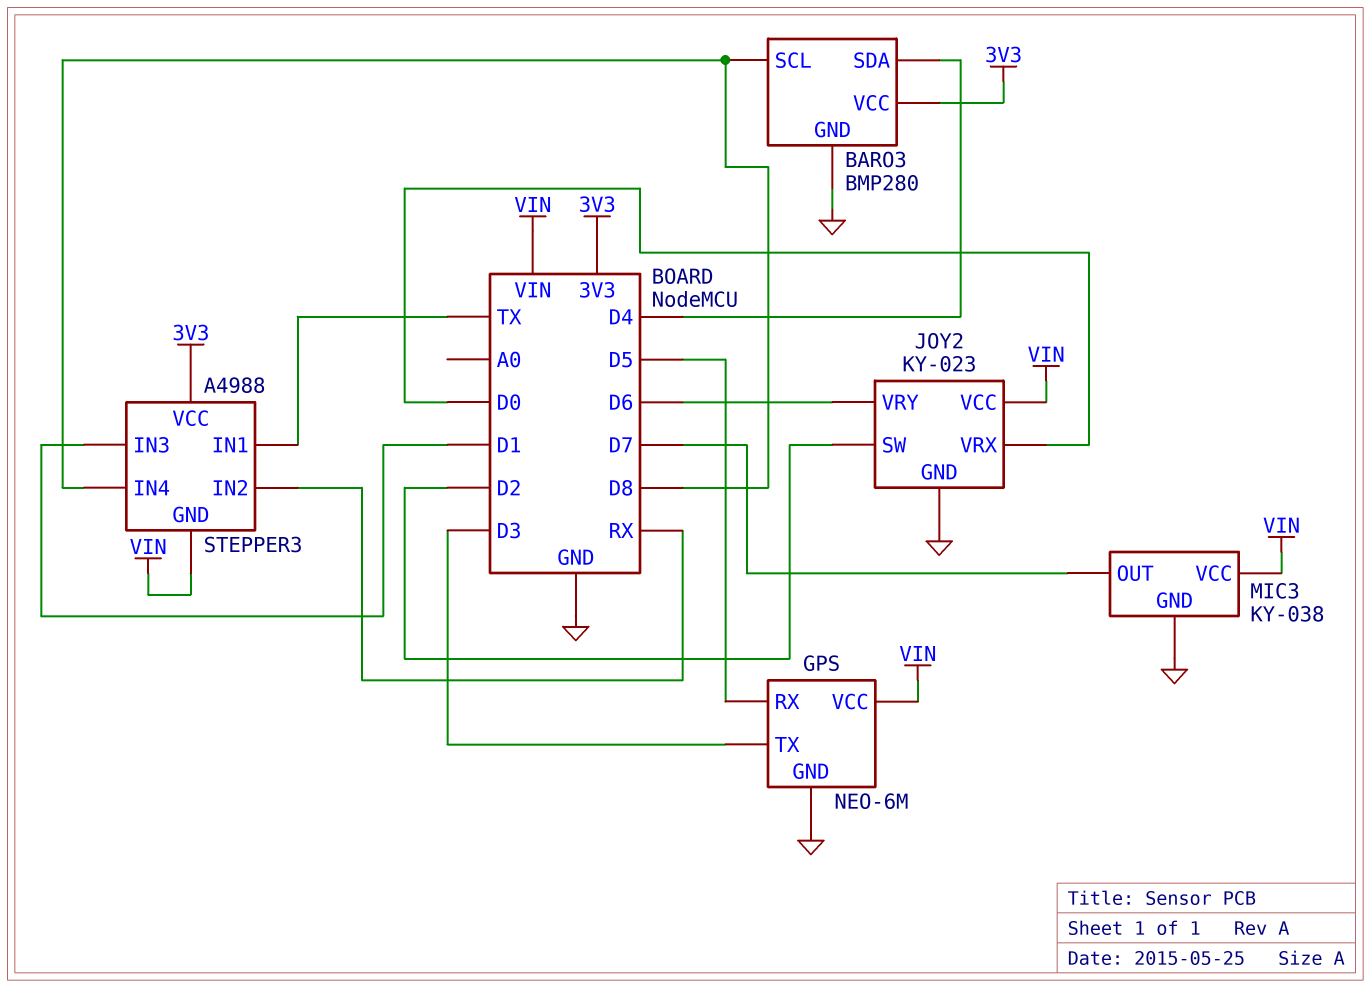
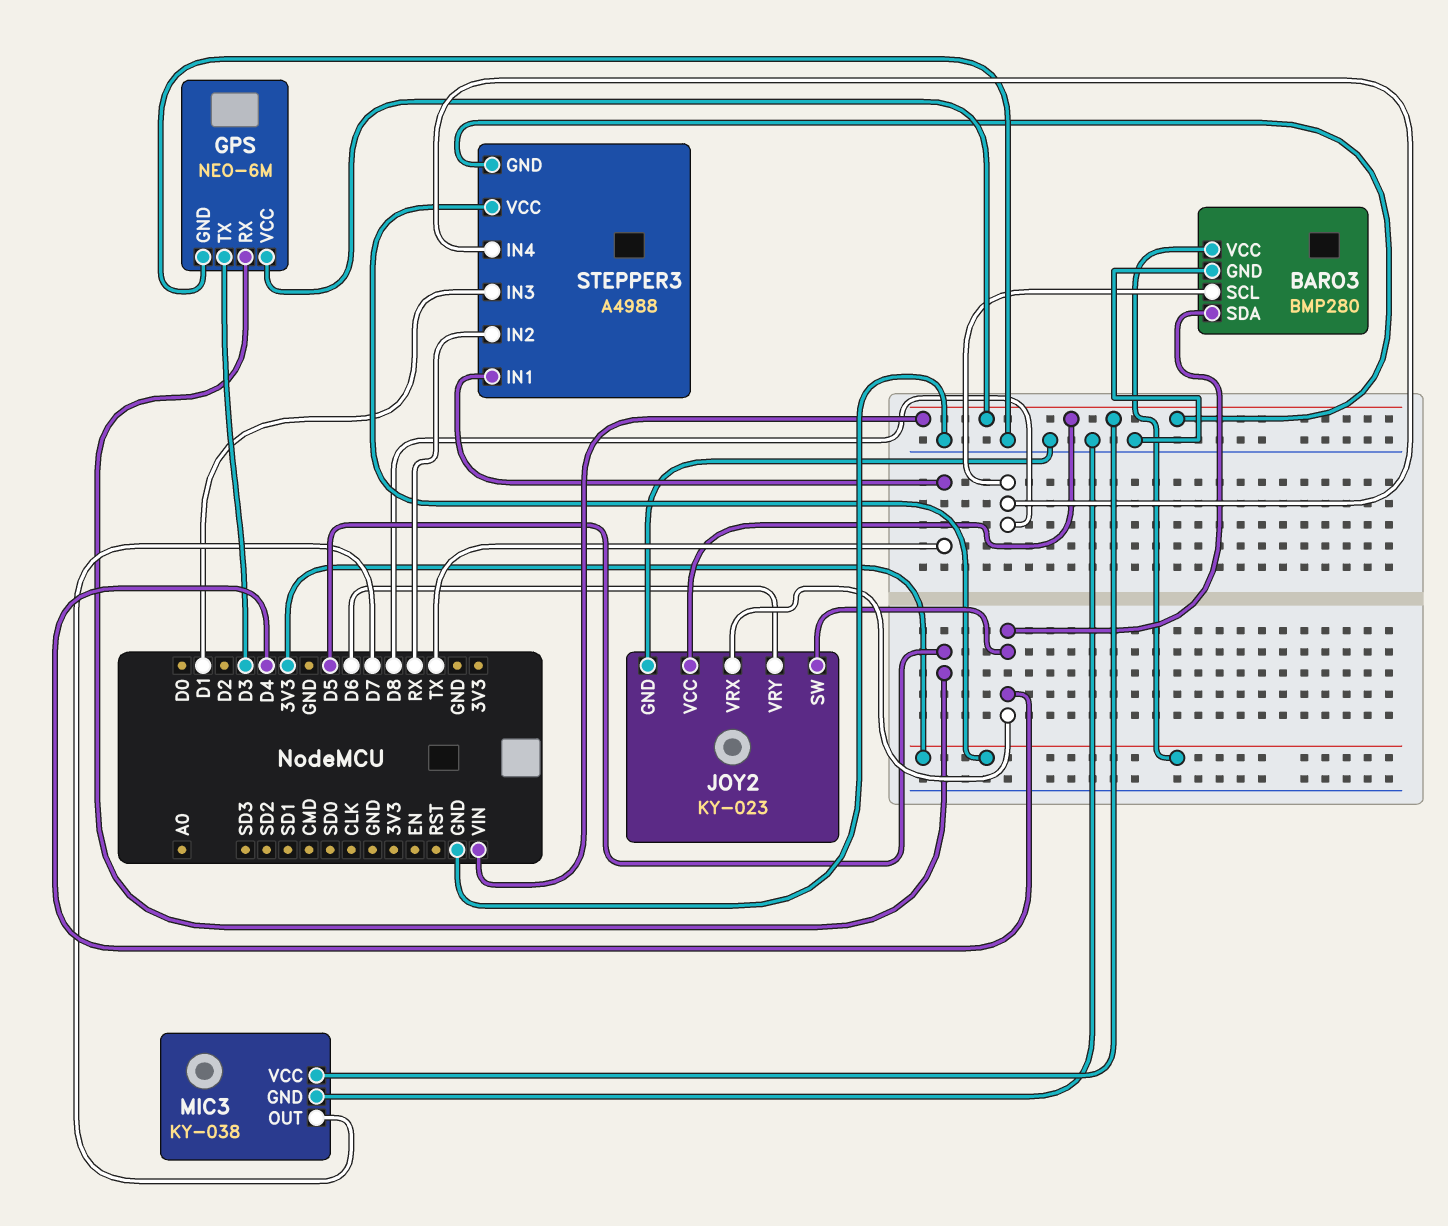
JOY2 pin SW: D2 -> D4
JOY2 pin VRX: D0 -> D4

